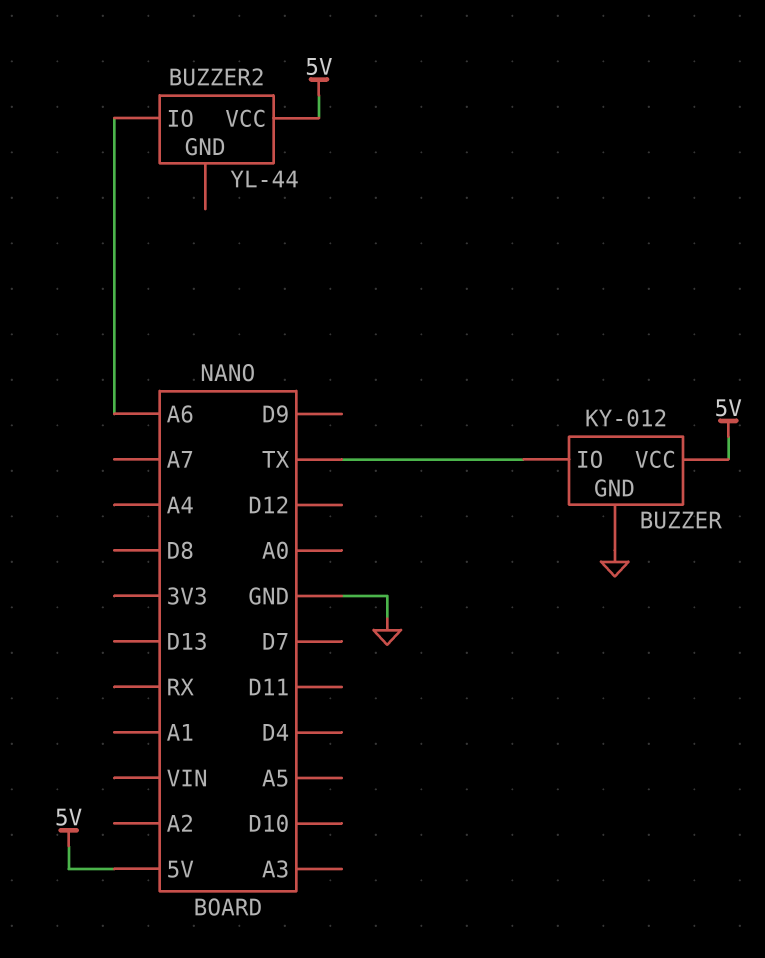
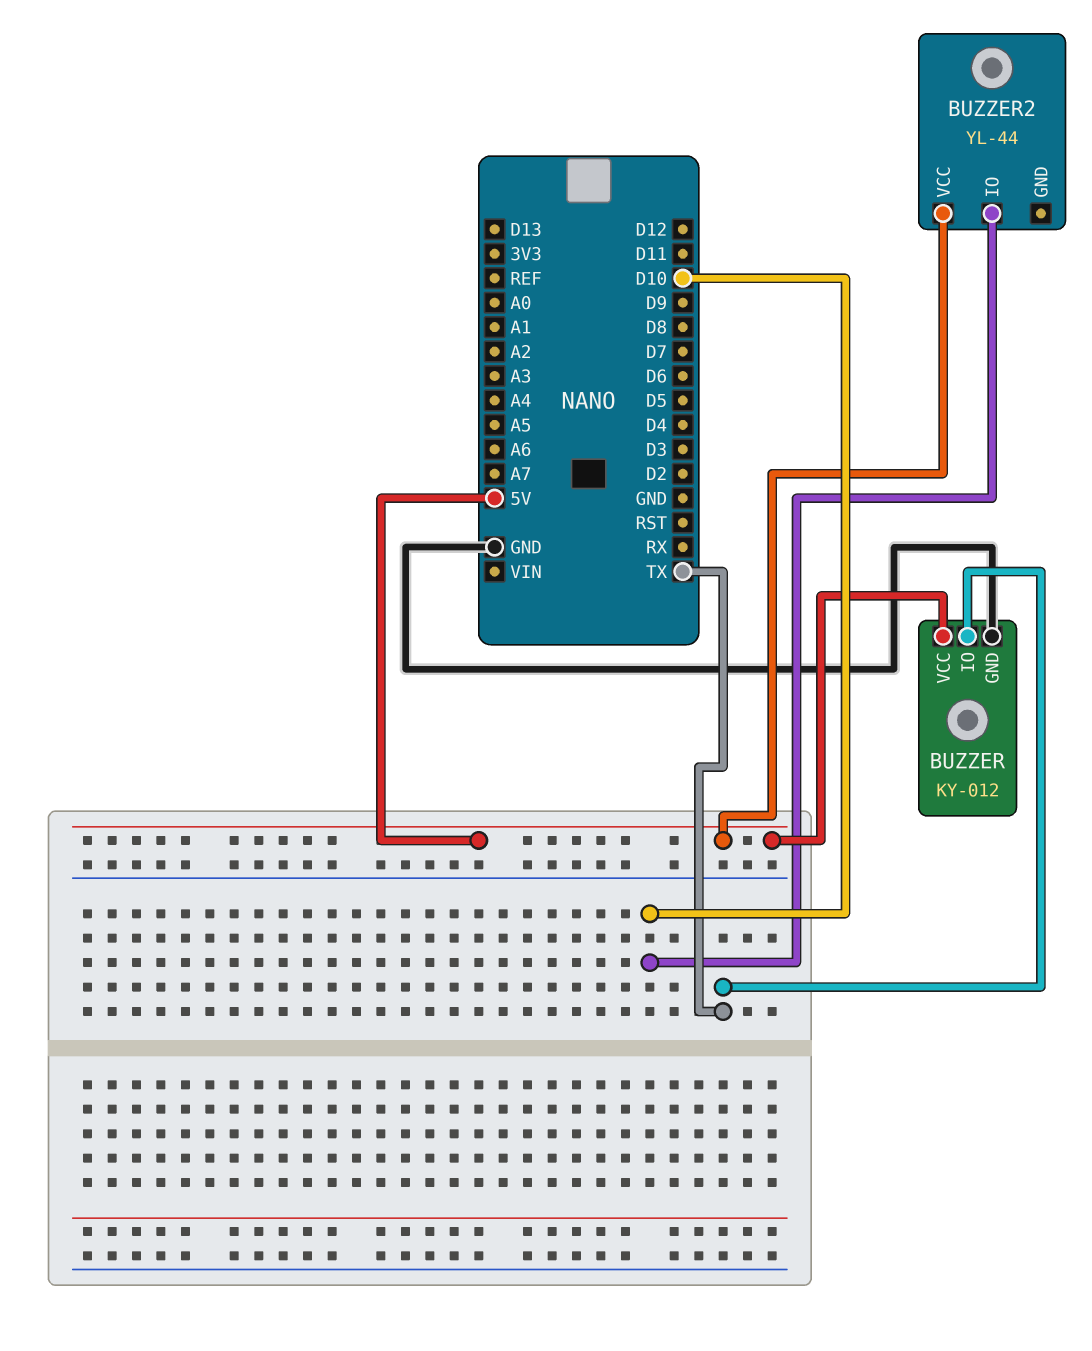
BUZZER2 pin IO: A6 -> D10

